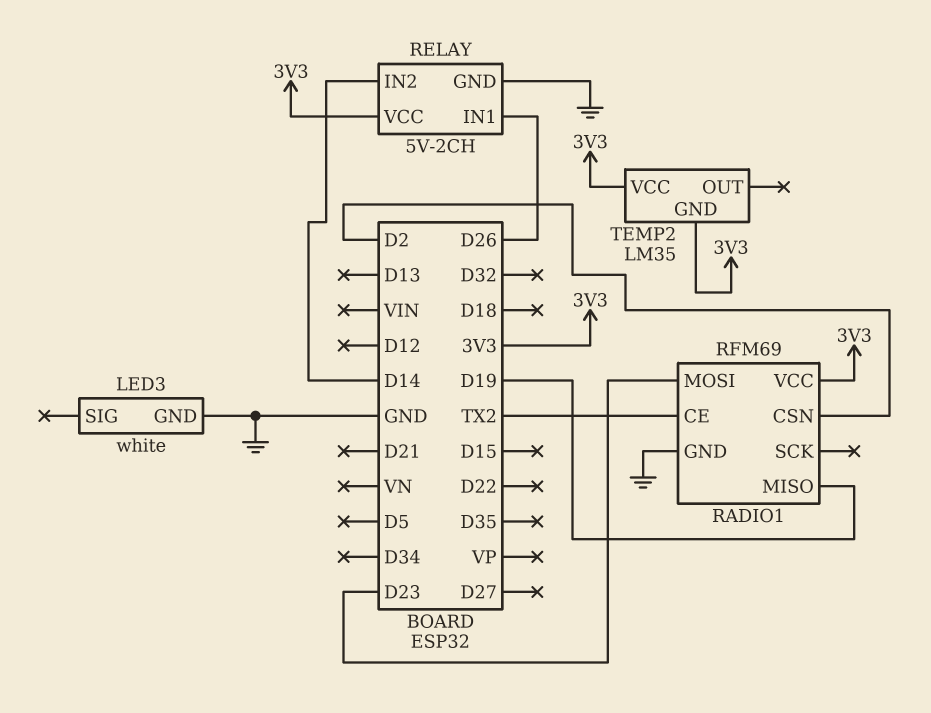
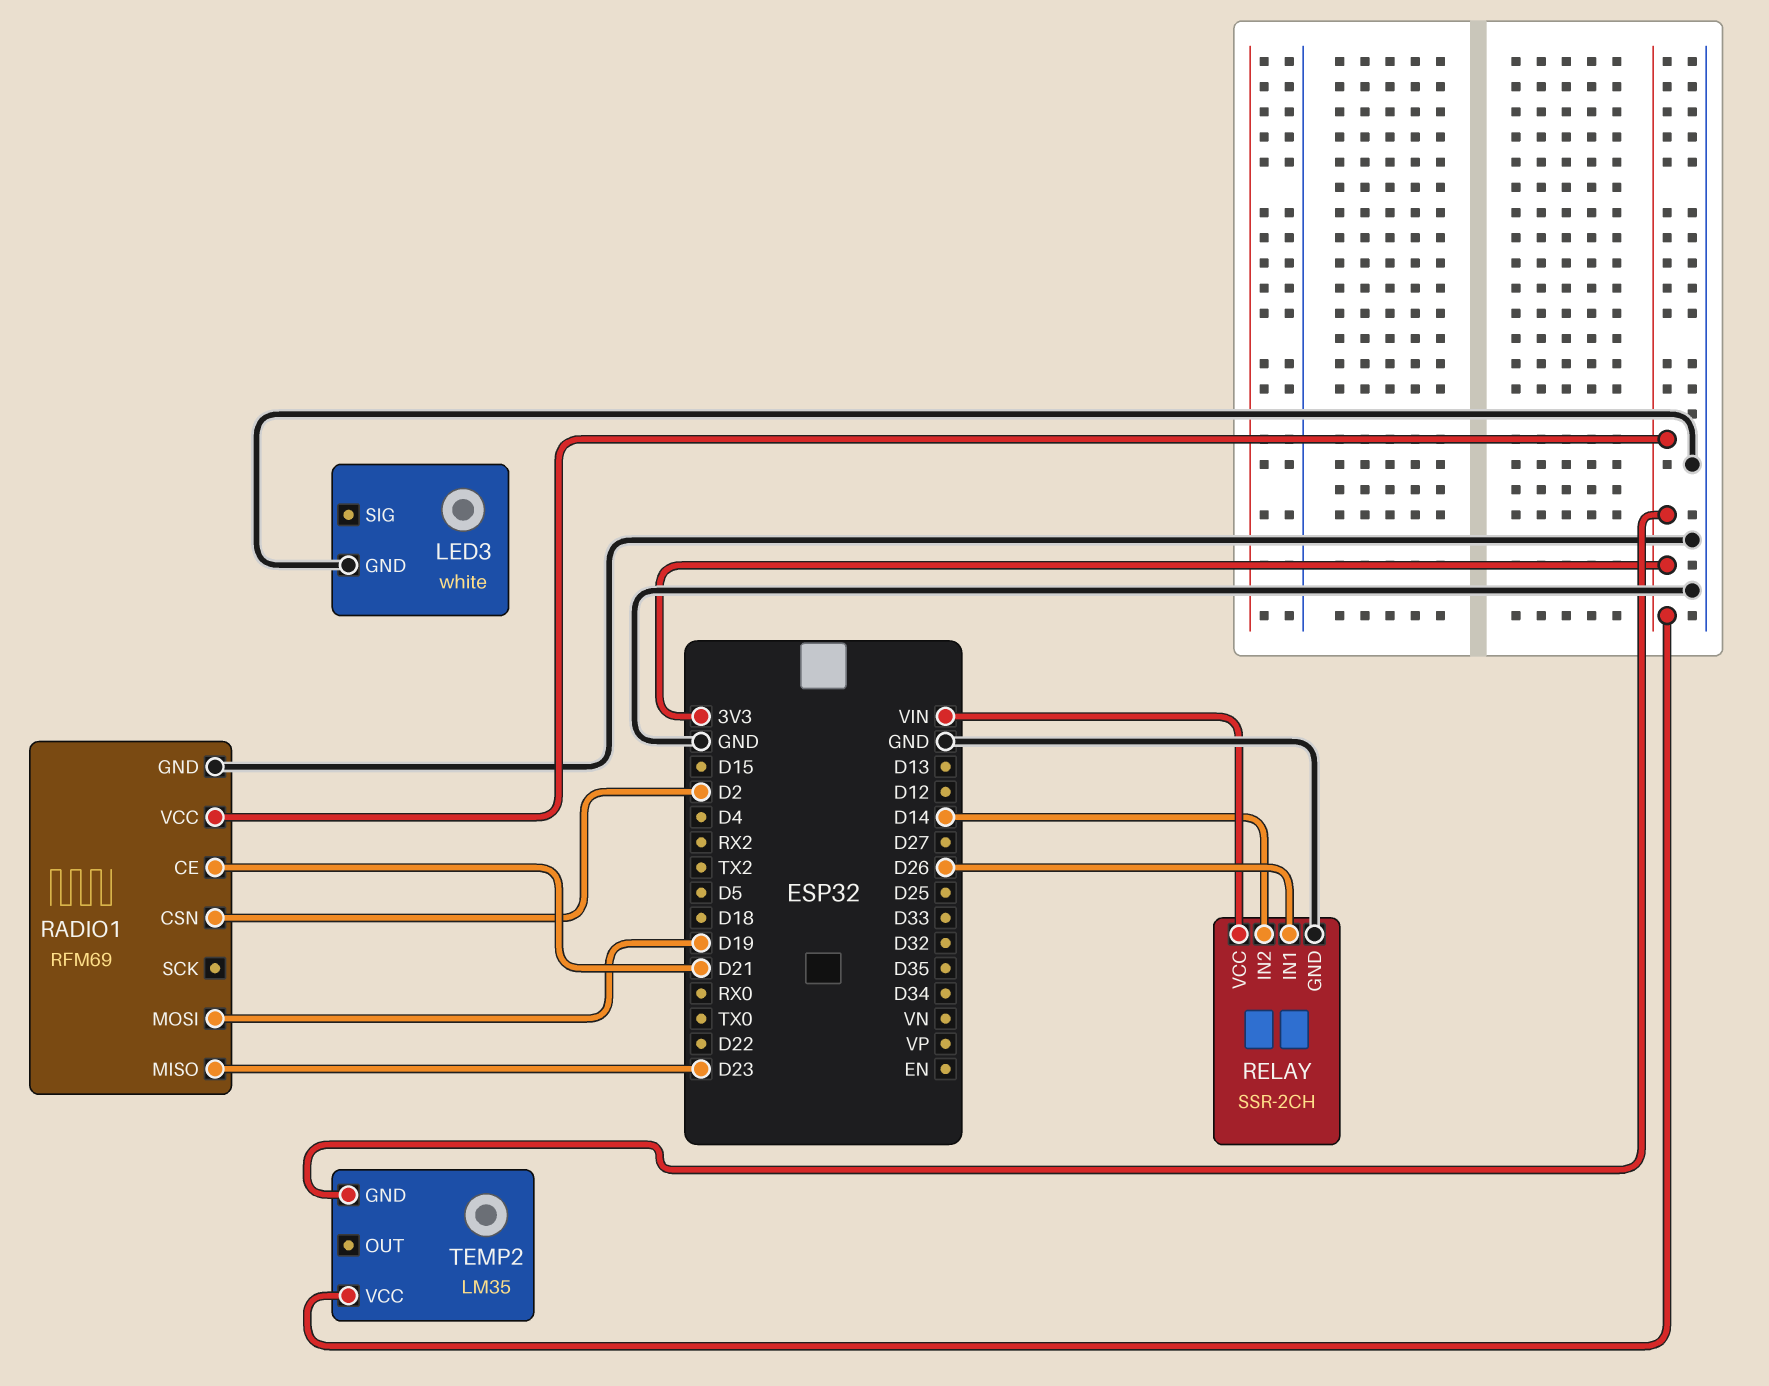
RADIO1 pin CE: TX2 -> D21
RADIO1 pin MISO: D19 -> D23
RADIO1 pin MOSI: D23 -> D19
RELAY: 5V-2CH -> SSR-2CH
RELAY pin VCC: 3V3 -> VIN

